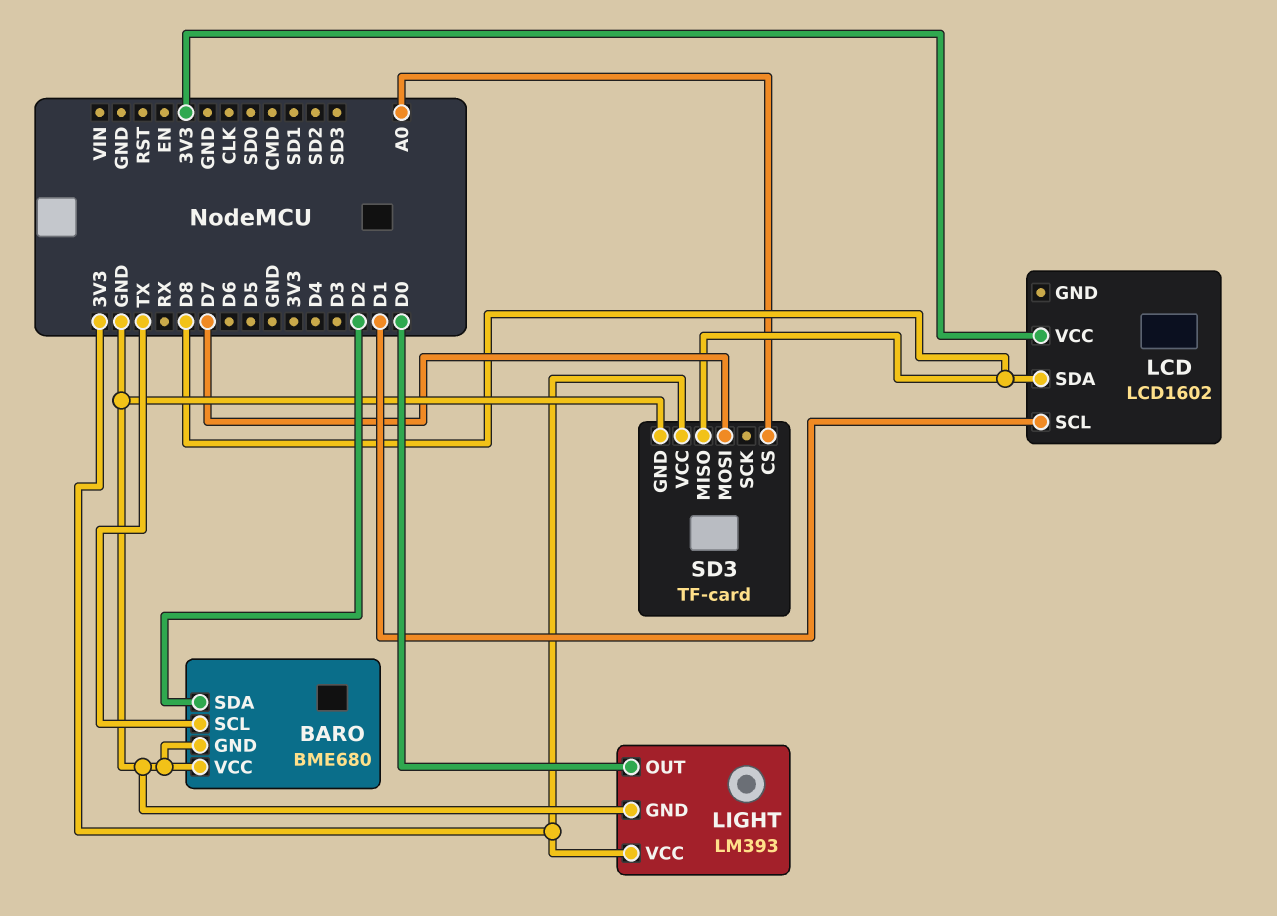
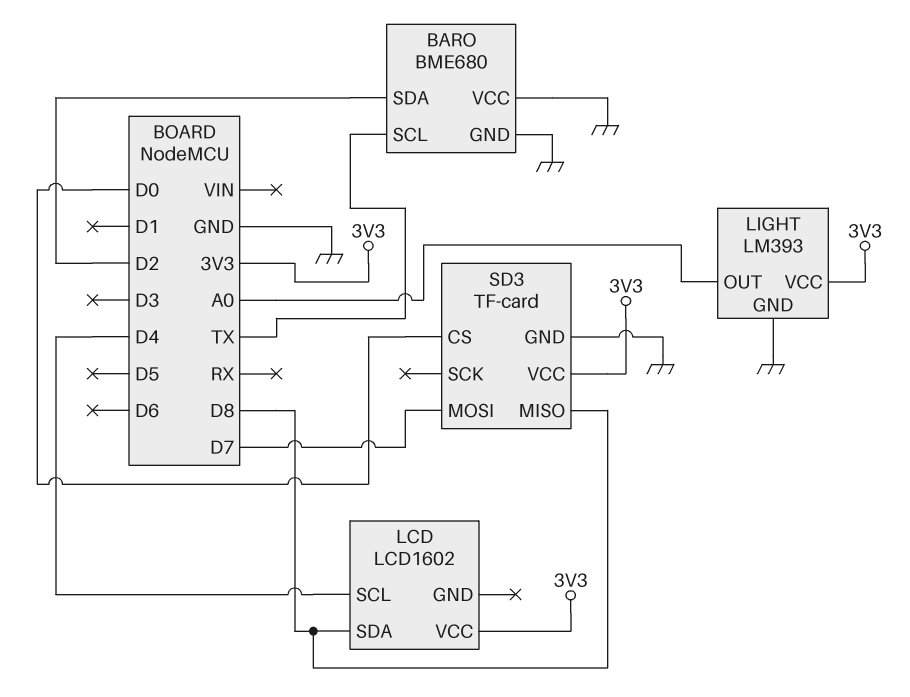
LCD pin SCL: D1 -> D4
LIGHT pin OUT: D0 -> A0
SD3 pin CS: A0 -> D0

